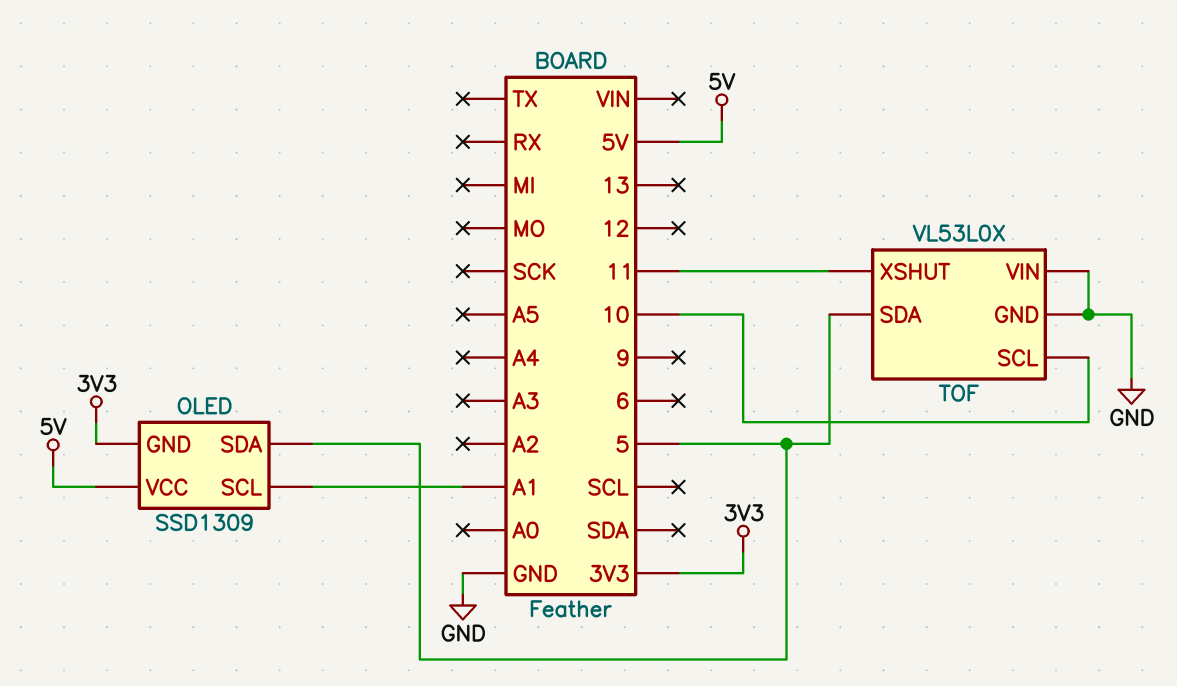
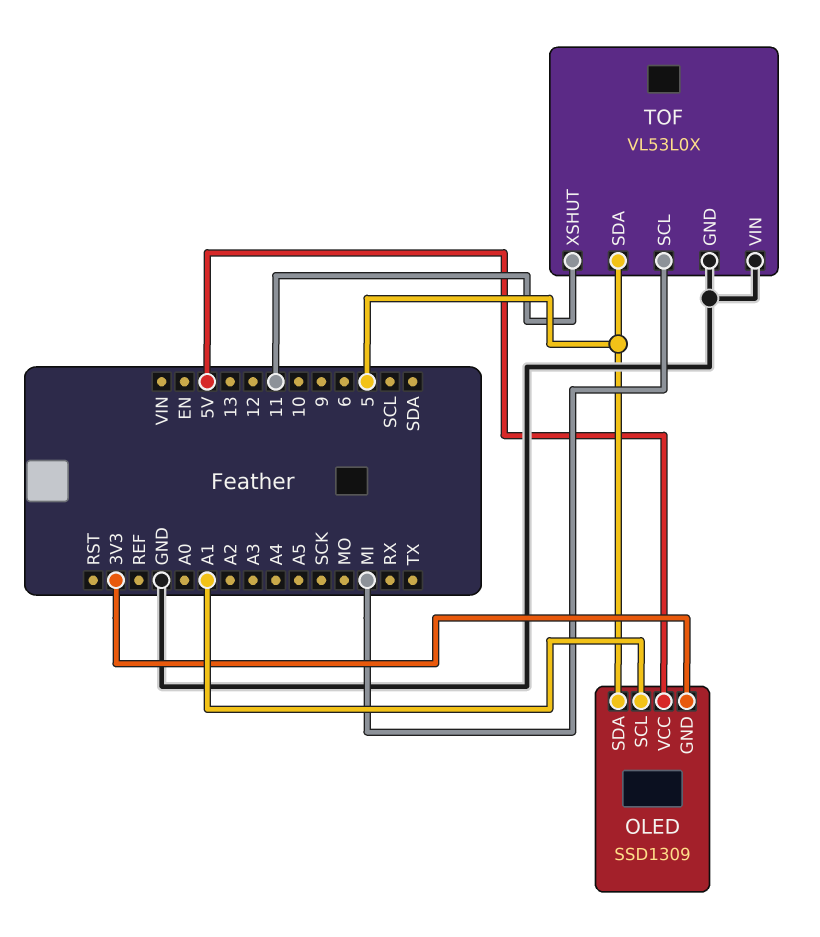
TOF pin SCL: 10 -> MI

